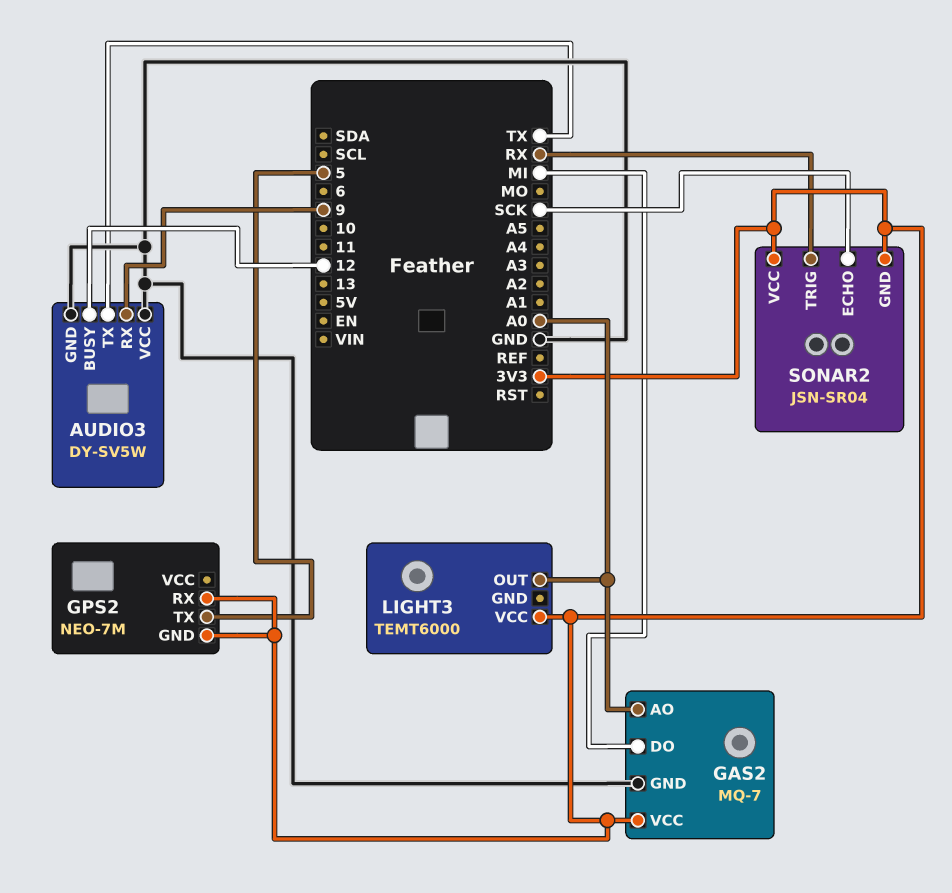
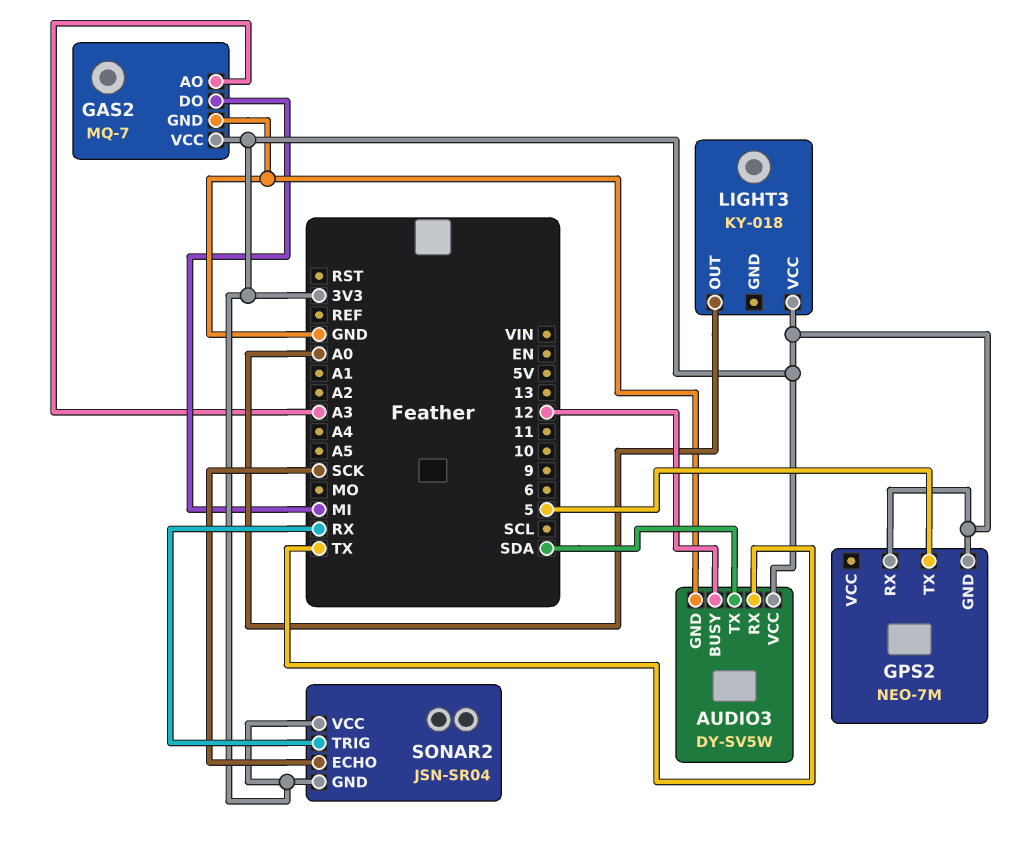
AUDIO3 pin RX: 9 -> TX
AUDIO3 pin TX: TX -> SDA
AUDIO3 pin VCC: GND -> 3V3
GAS2 pin AO: A0 -> A3
LIGHT3: TEMT6000 -> KY-018

